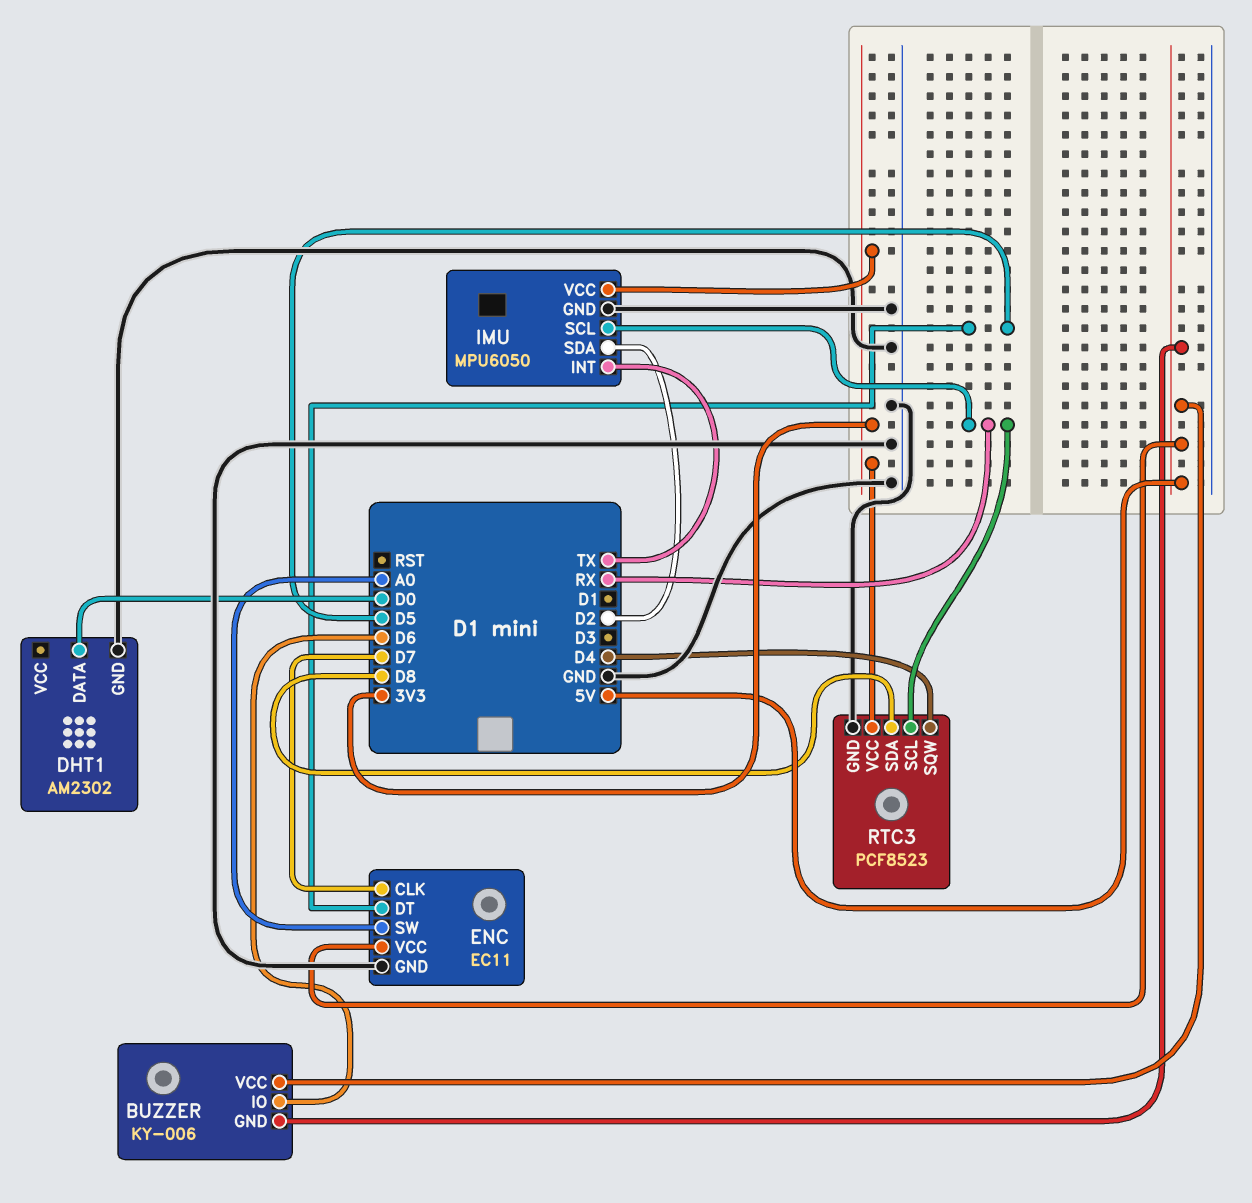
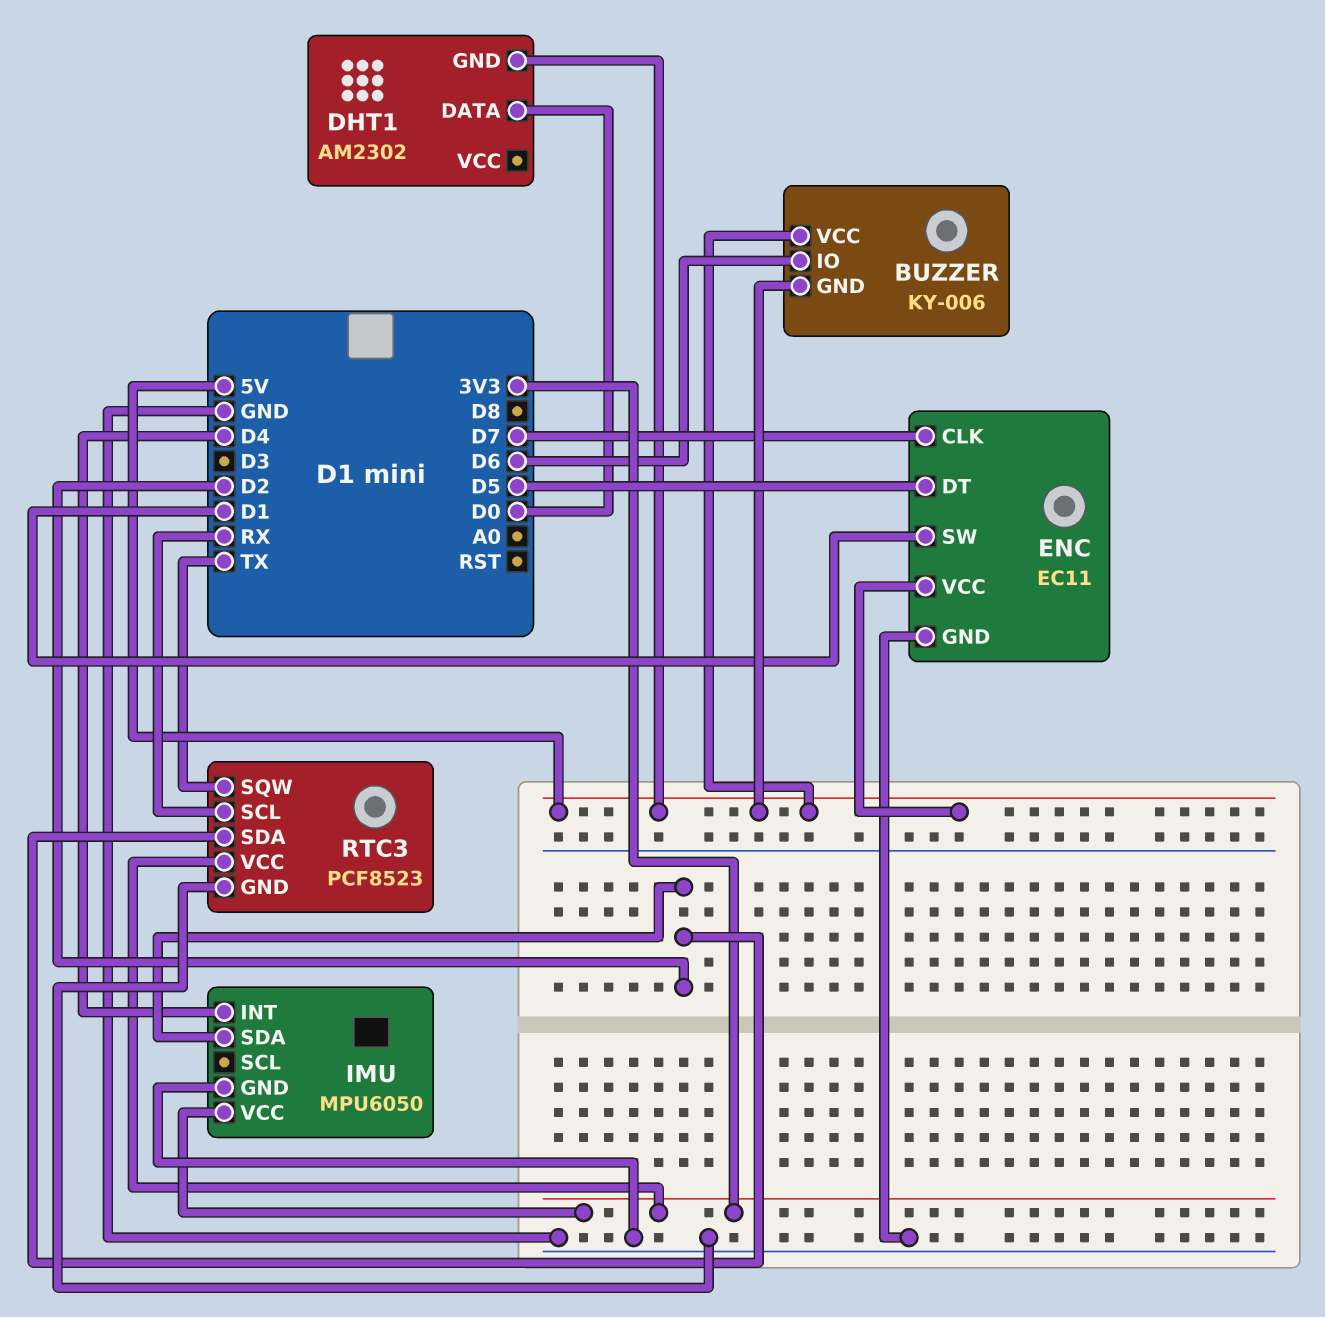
DHT1 pin GND: GND -> 5V
ENC pin SW: A0 -> D1
IMU pin INT: TX -> D4
IMU pin SCL: RX -> none
RTC3 pin SDA: D8 -> D2
RTC3 pin SQW: D4 -> TX

